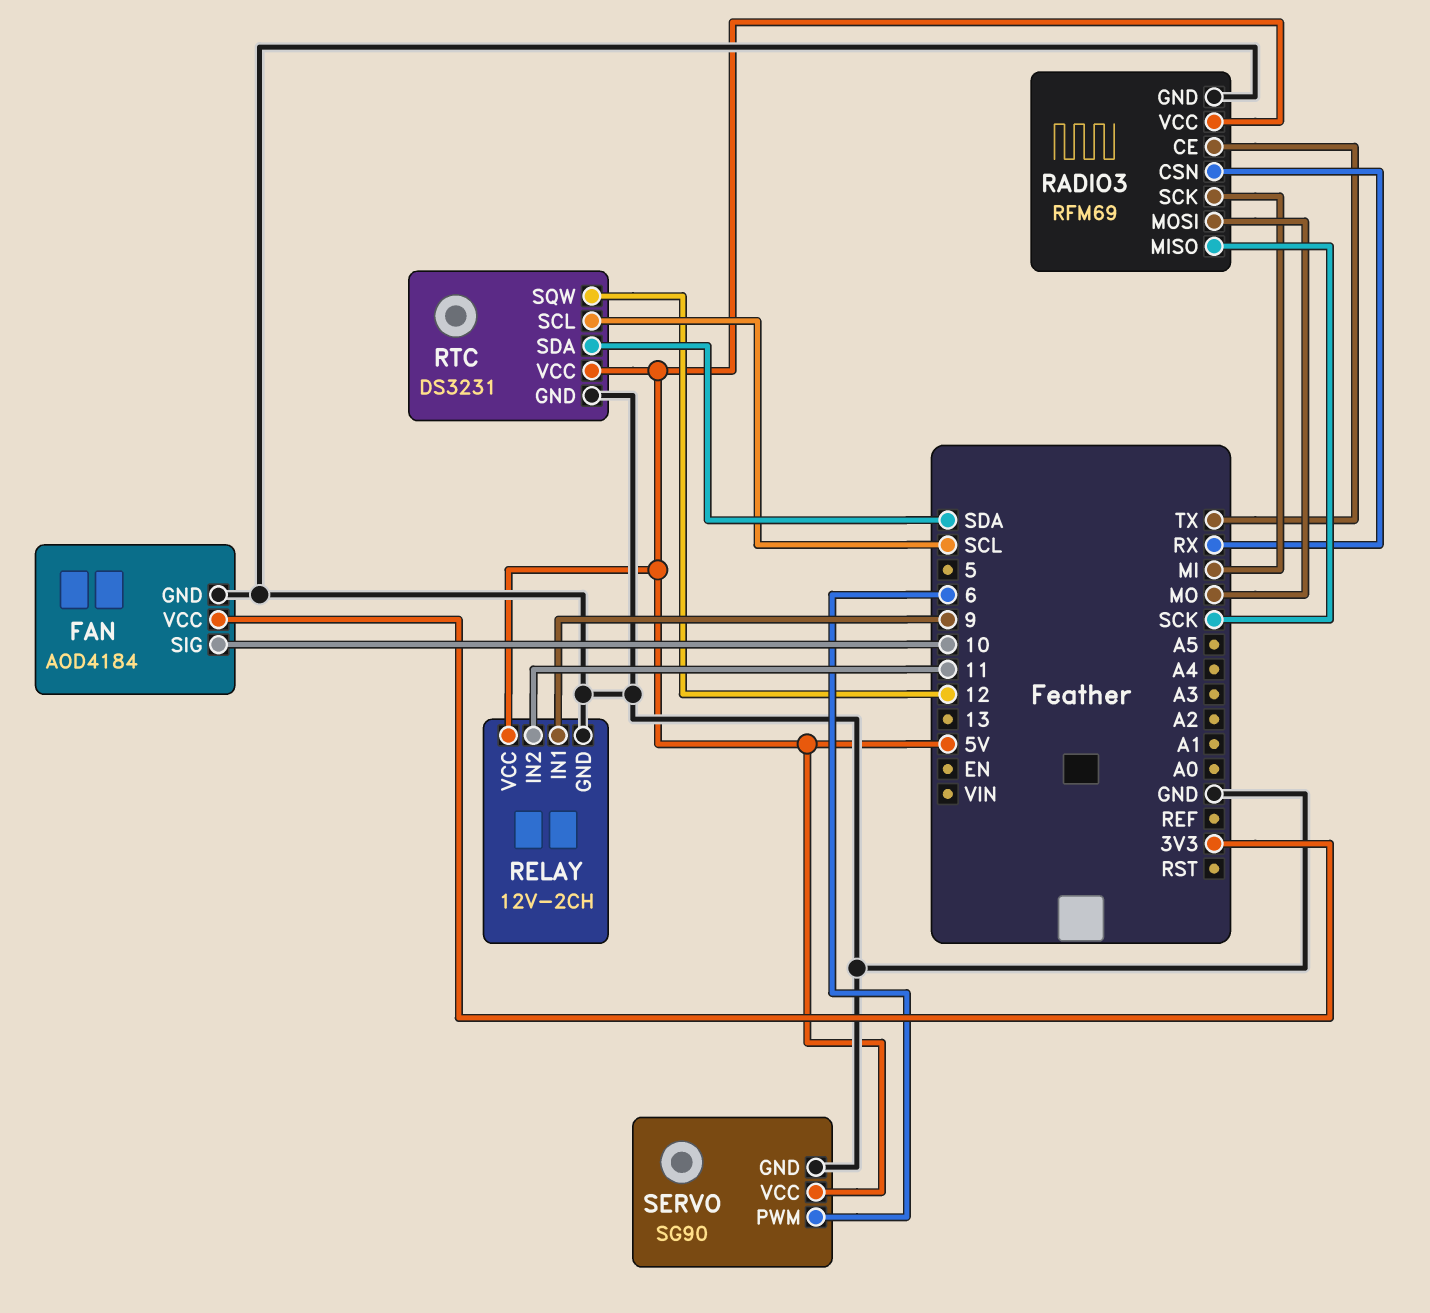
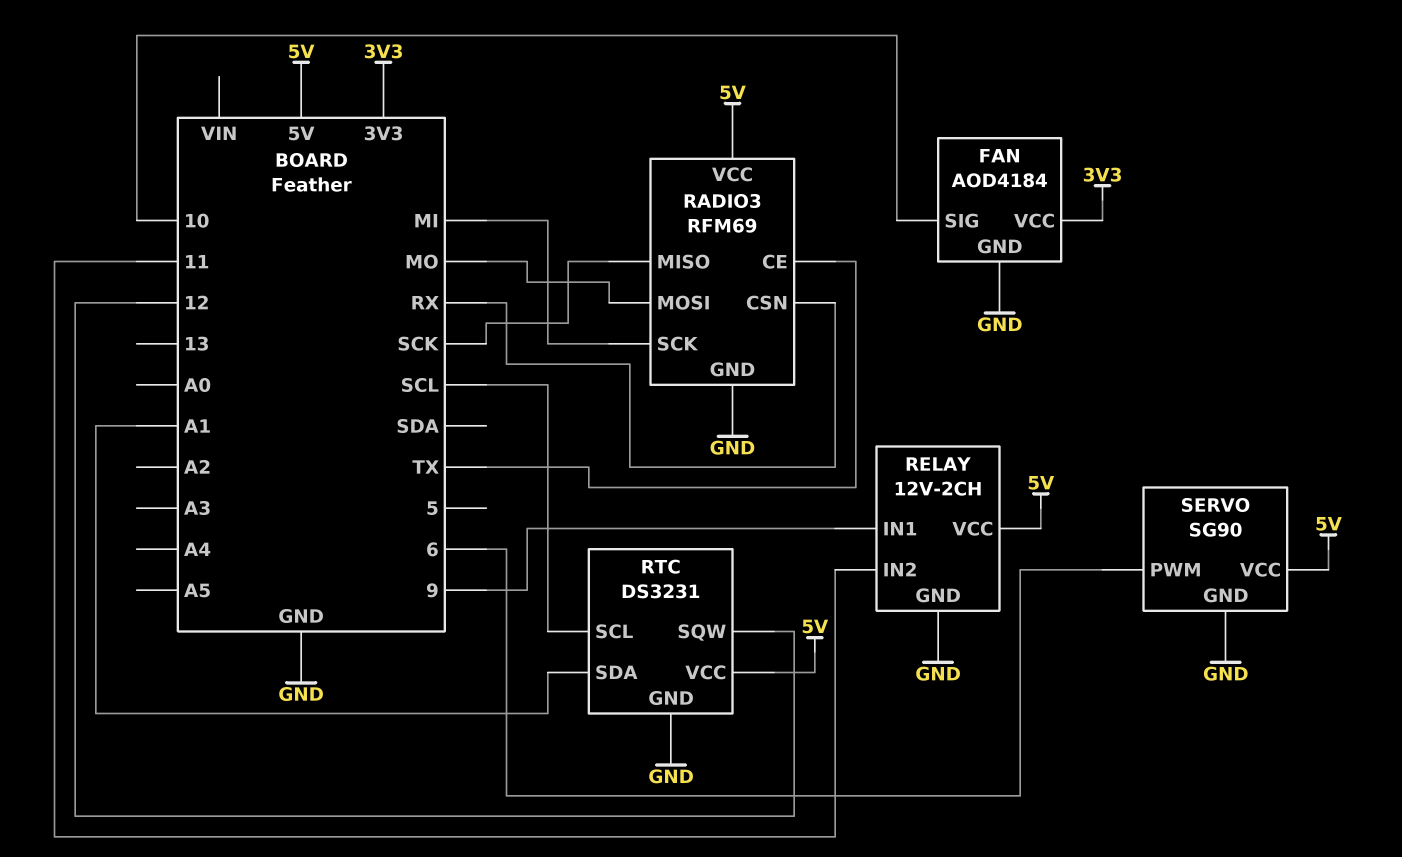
RTC pin SDA: SDA -> A1

